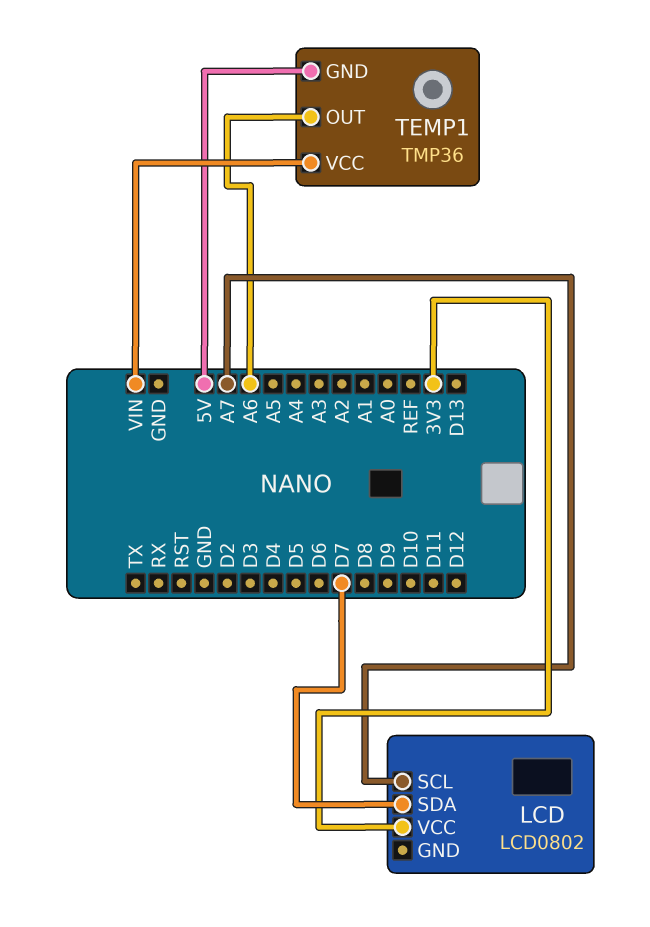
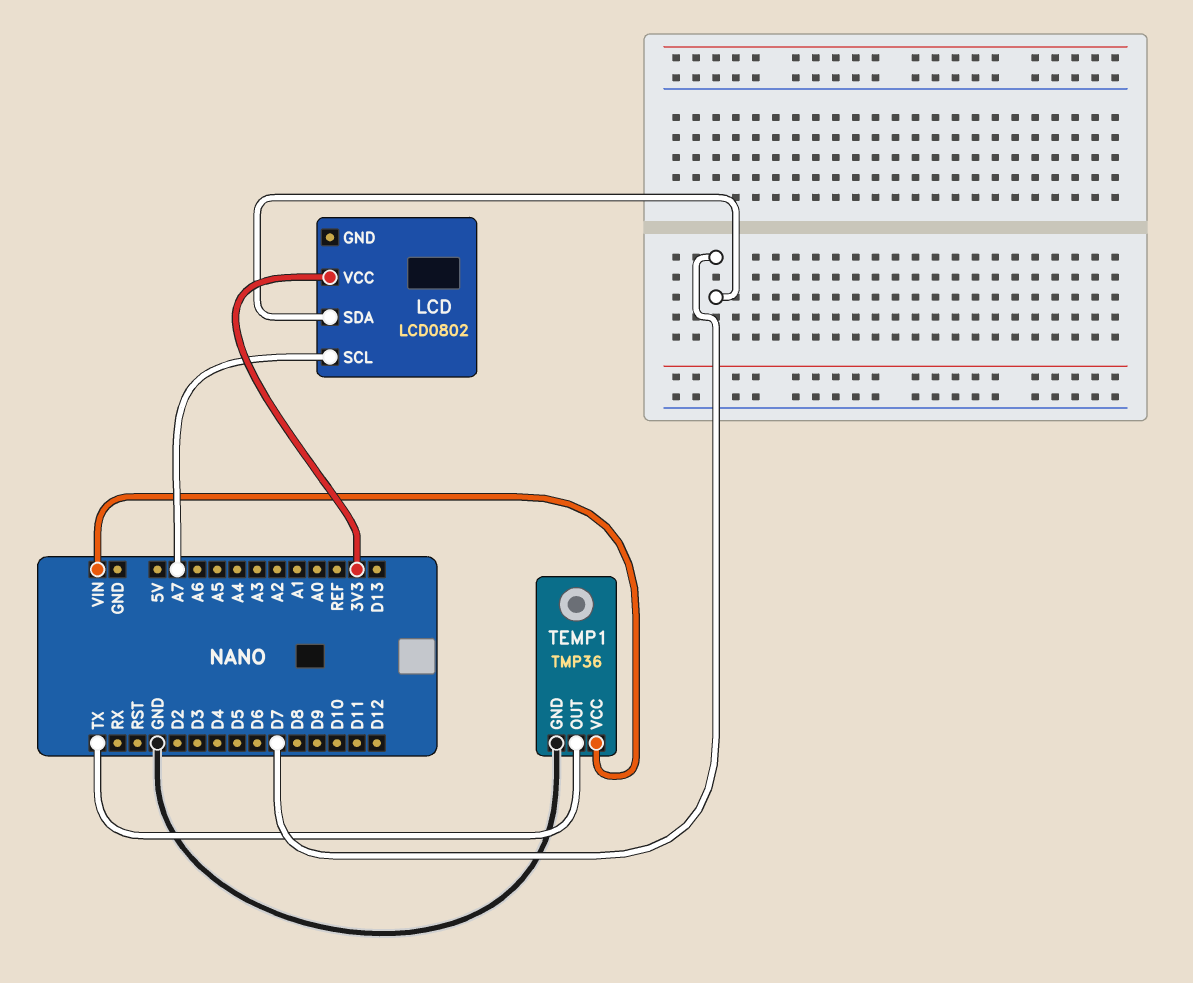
TEMP1 pin GND: 5V -> GND
TEMP1 pin OUT: A6 -> TX

